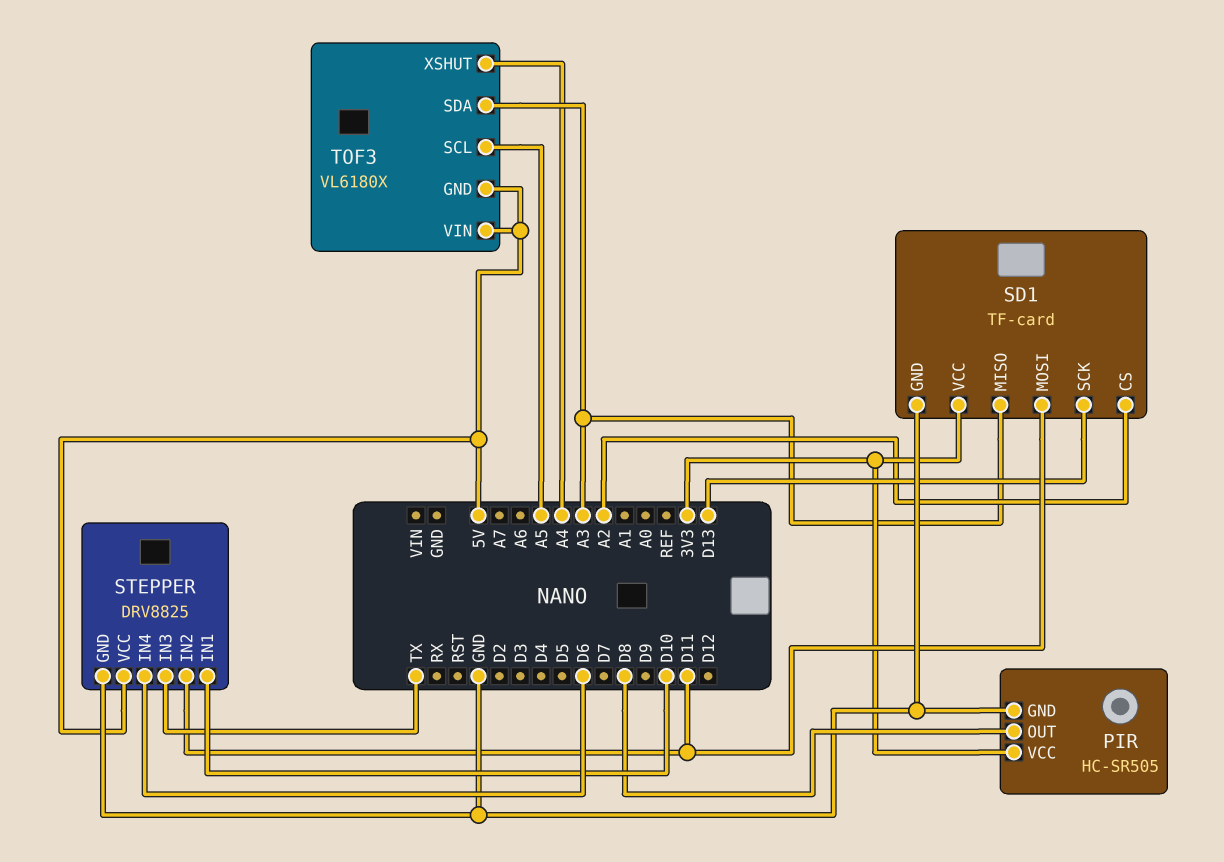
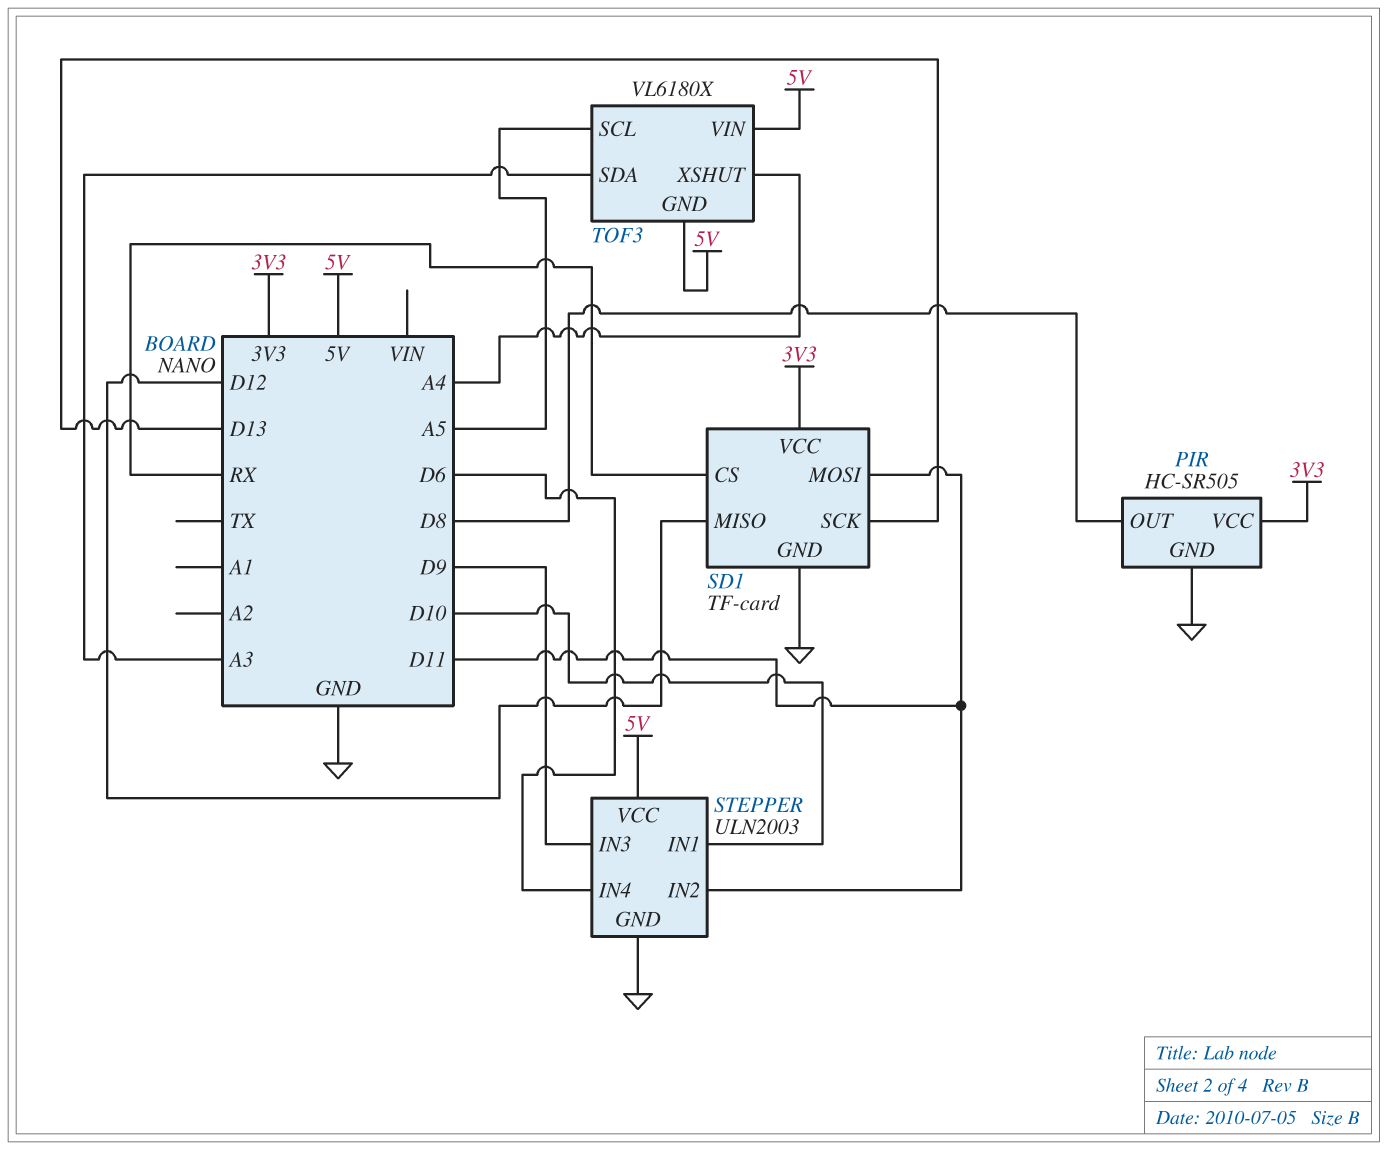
SD1 pin CS: A2 -> RX
SD1 pin MISO: A3 -> D12
STEPPER: DRV8825 -> ULN2003
STEPPER pin IN3: TX -> D9

